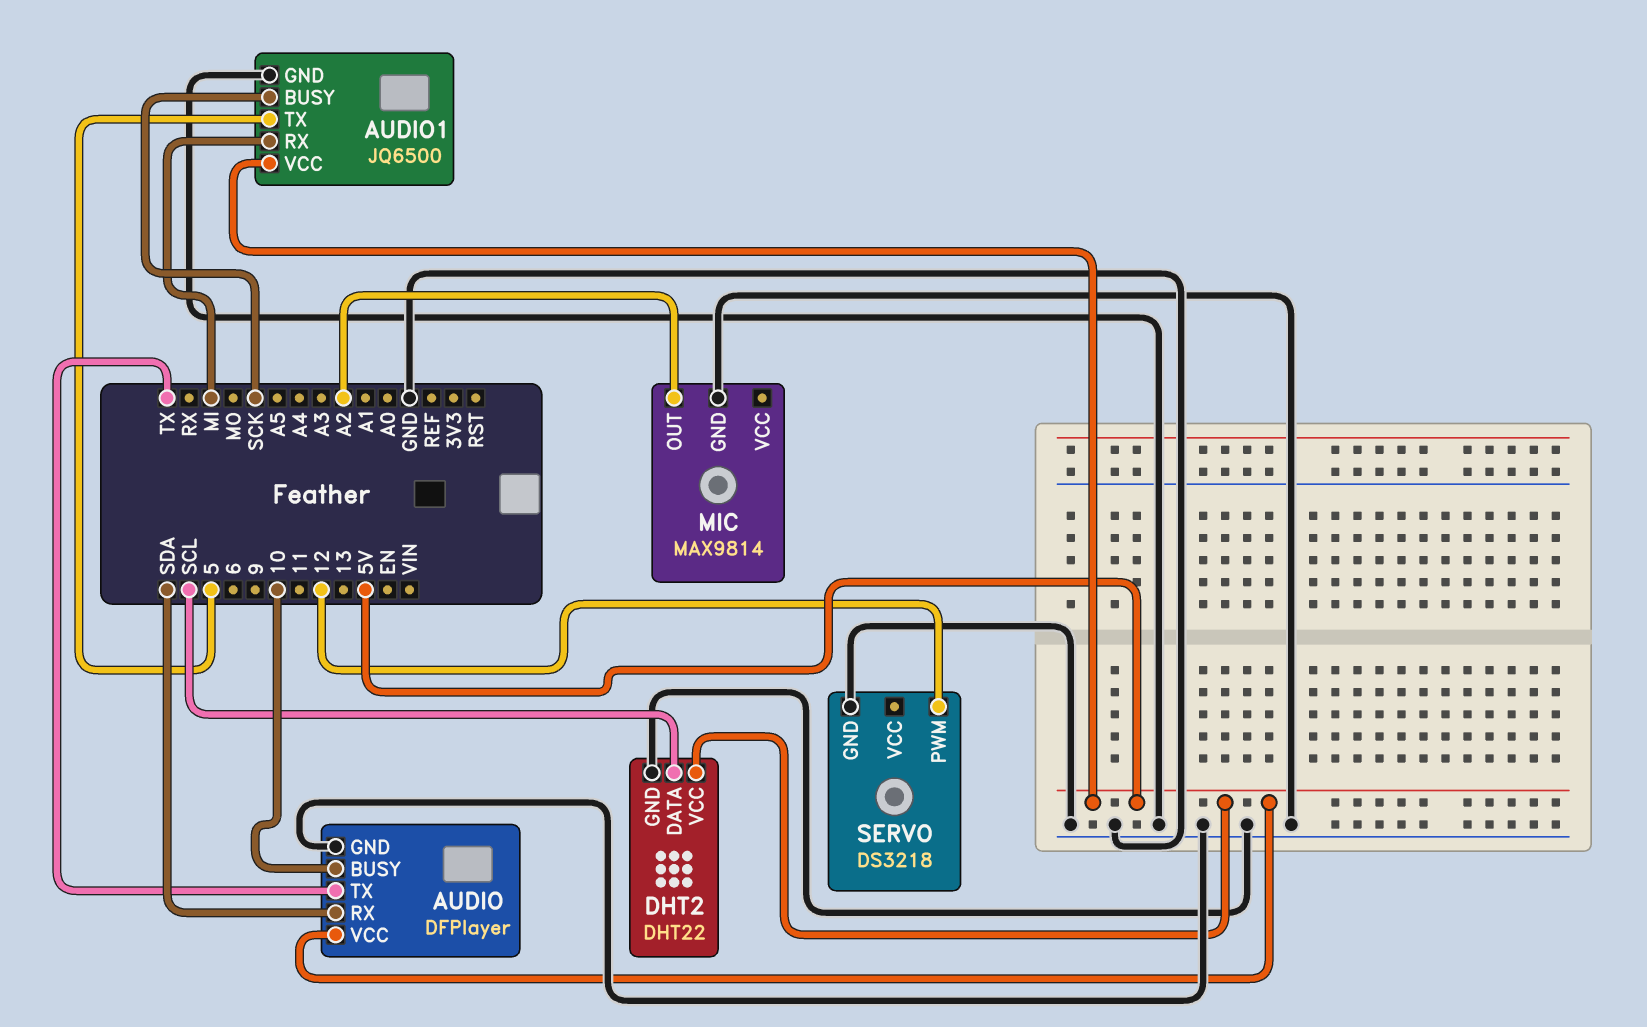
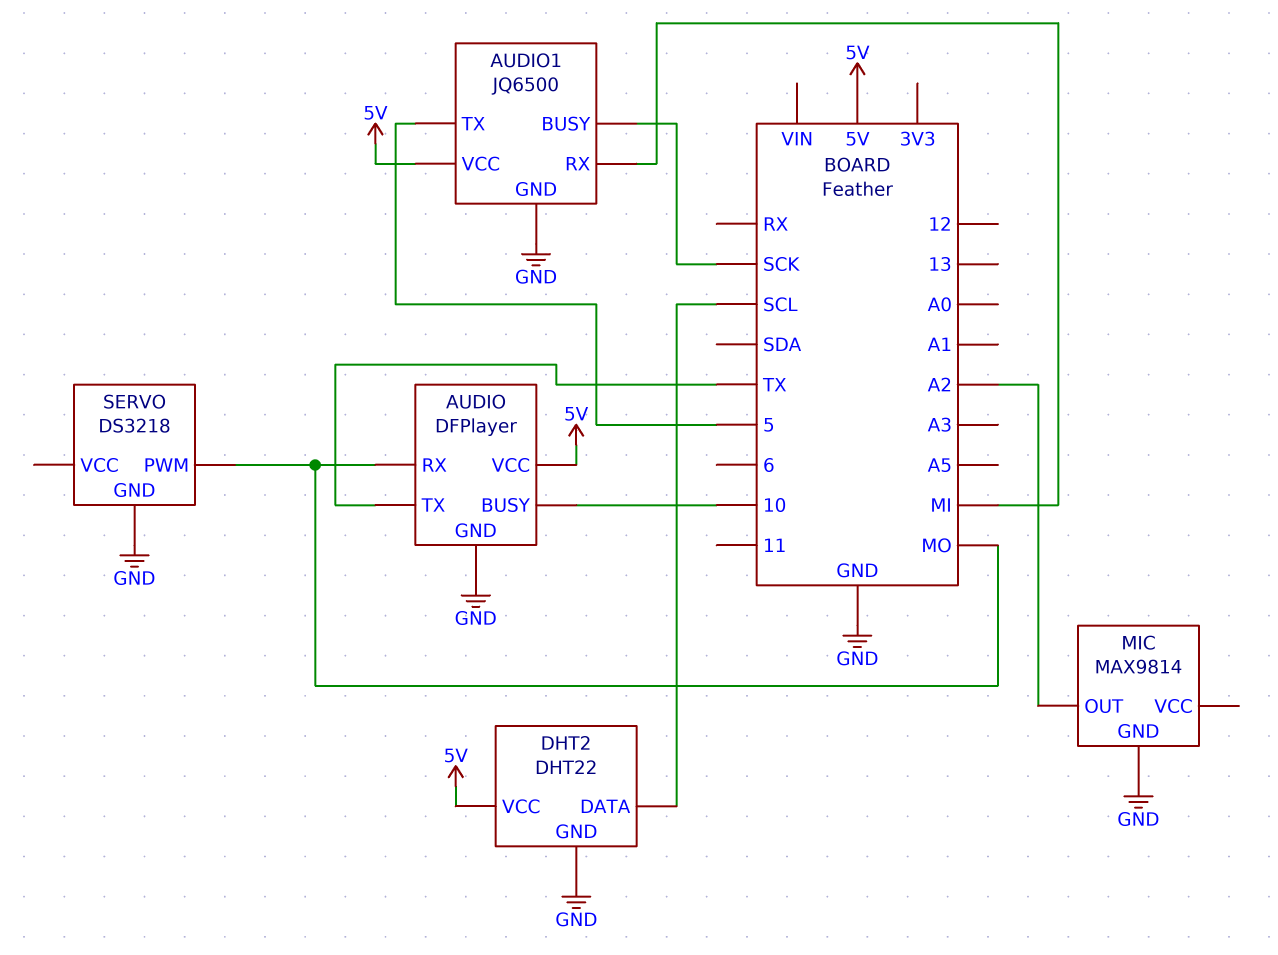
AUDIO pin RX: SDA -> MO
SERVO pin PWM: 12 -> MO

